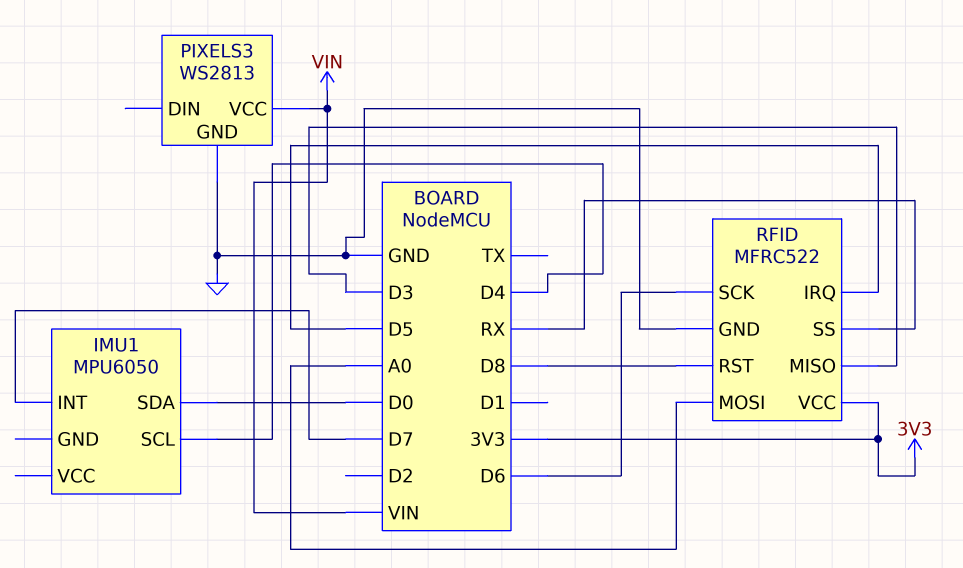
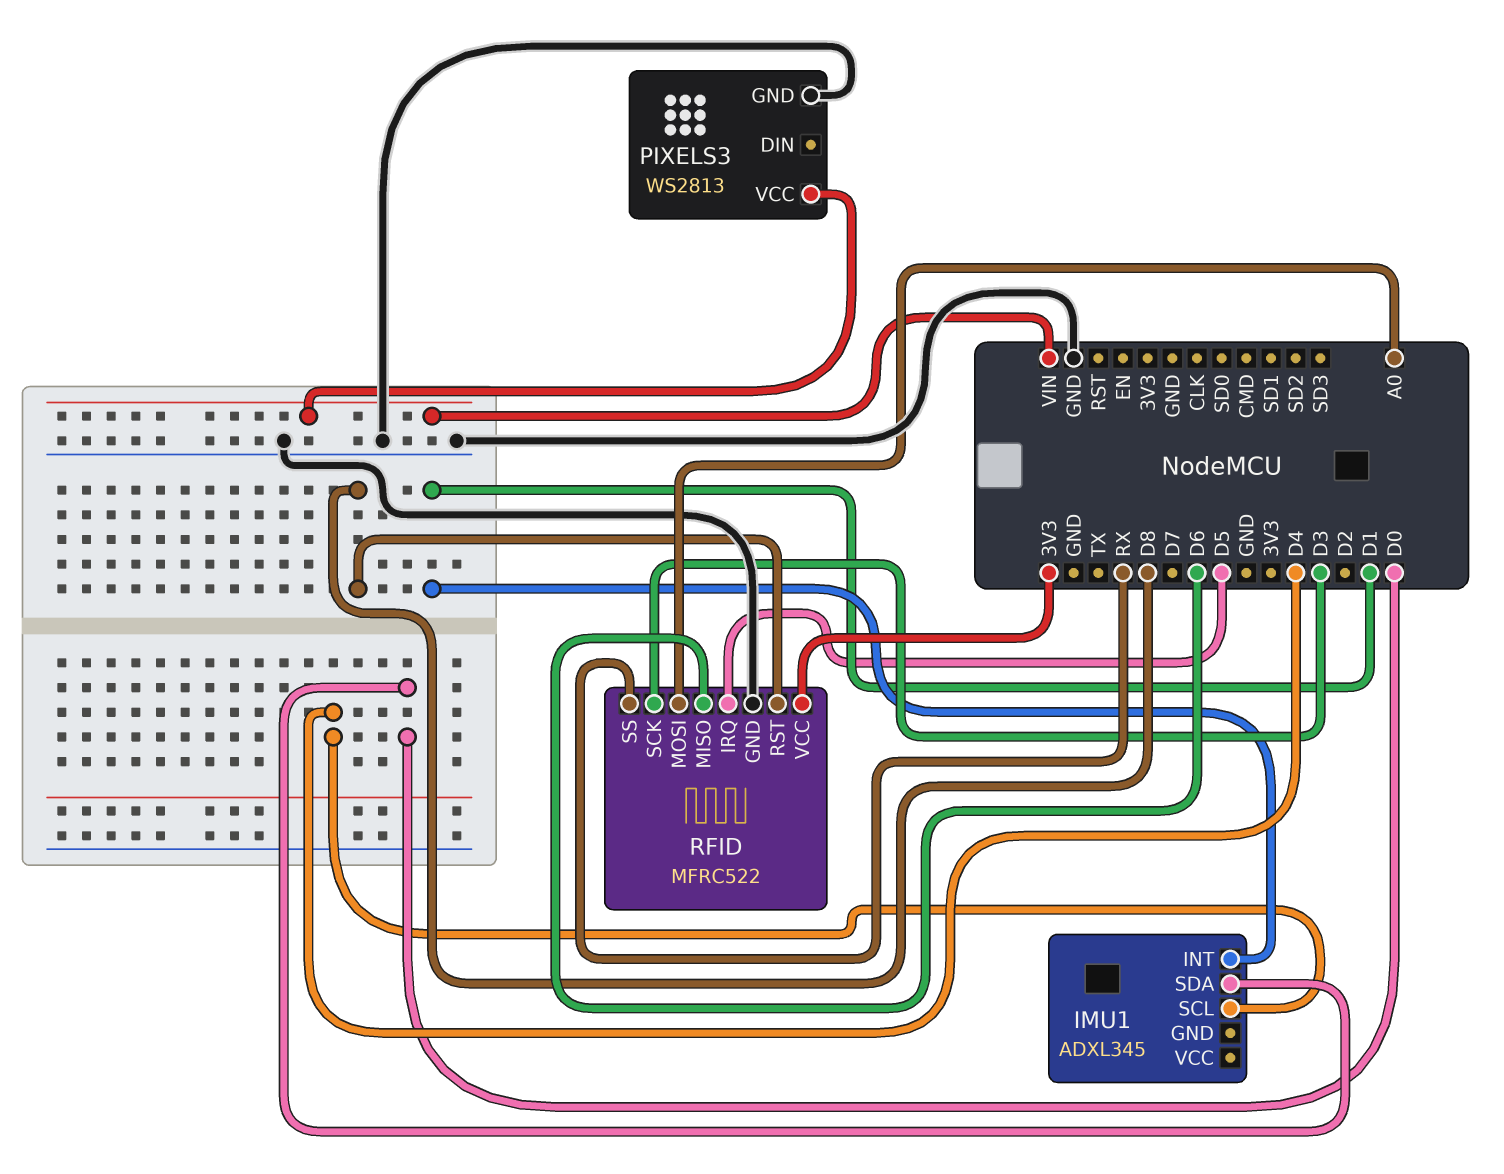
IMU1: MPU6050 -> ADXL345
IMU1 pin INT: D7 -> D1
RFID pin MISO: D3 -> D6
RFID pin SCK: D6 -> D3

